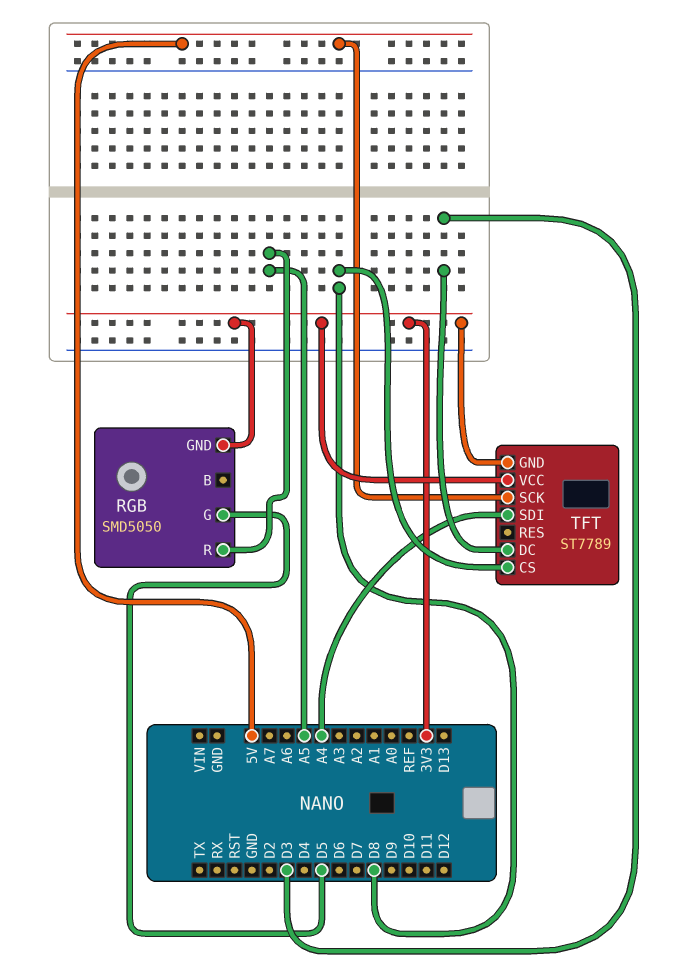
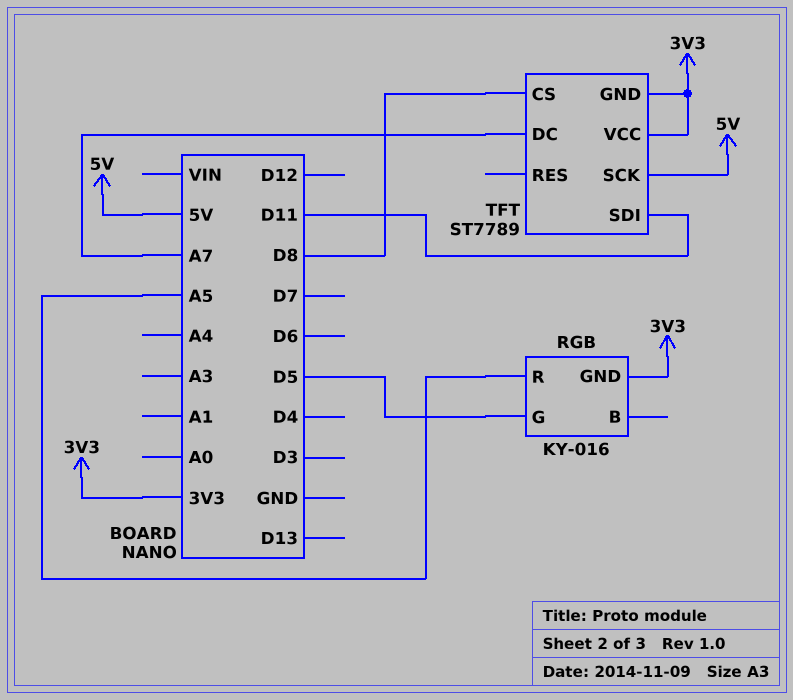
RGB: SMD5050 -> KY-016
TFT pin DC: D3 -> A7
TFT pin SDI: A4 -> D11

